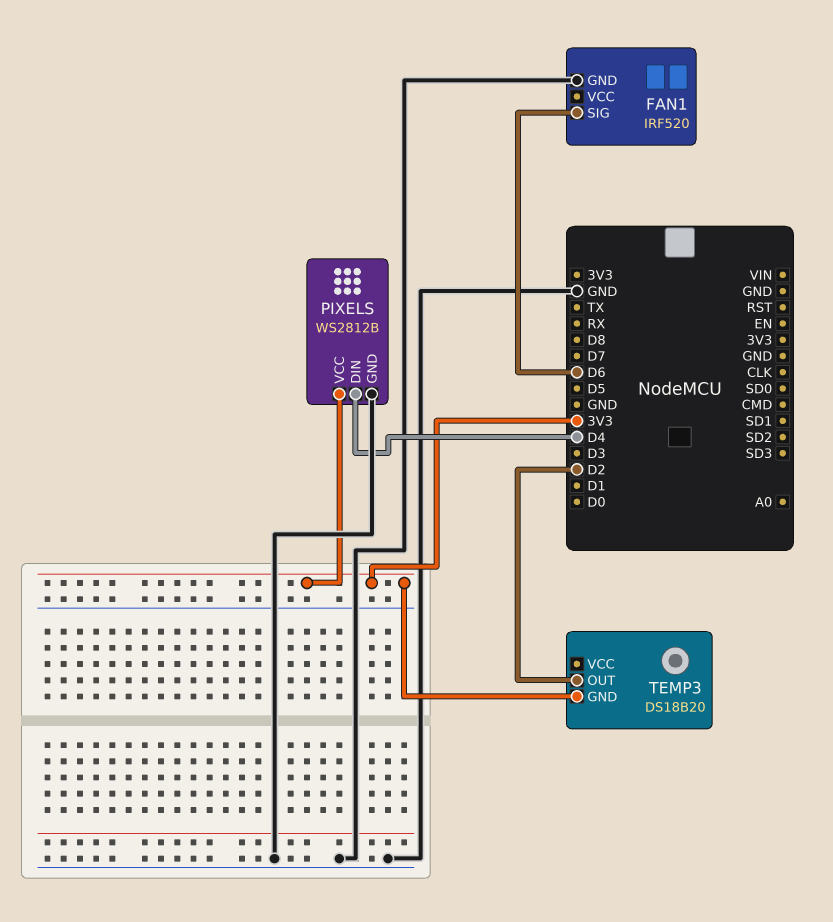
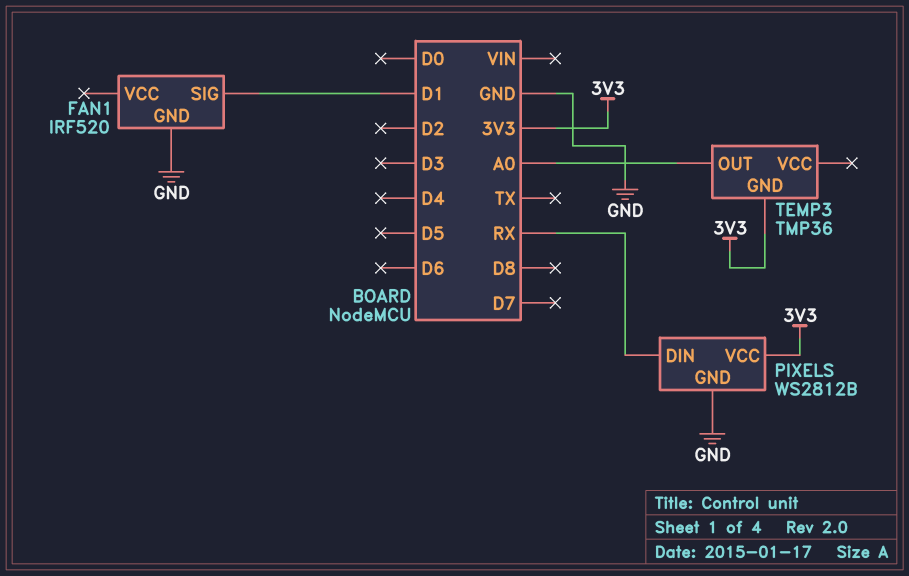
FAN1 pin SIG: D6 -> D1
PIXELS pin DIN: D4 -> RX
TEMP3: DS18B20 -> TMP36
TEMP3 pin OUT: D2 -> A0

